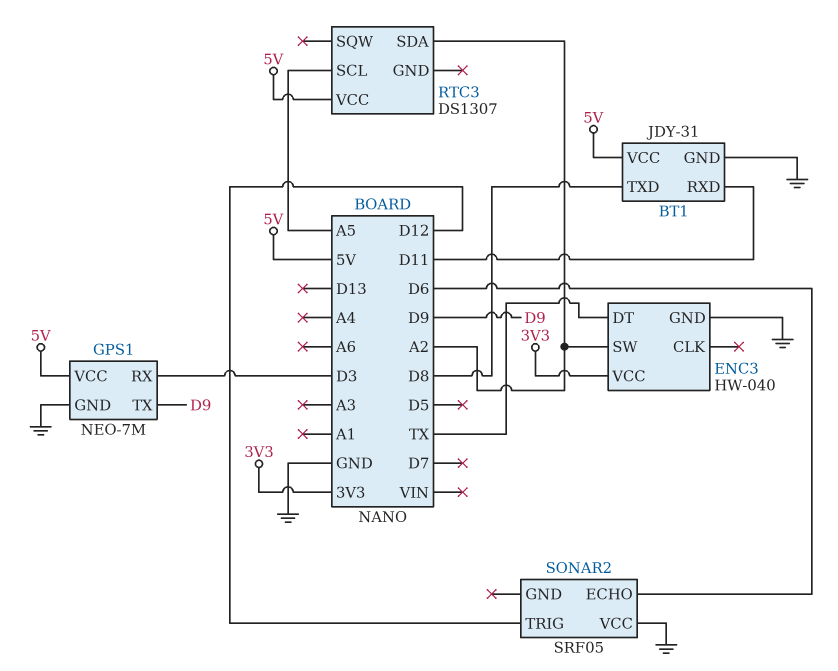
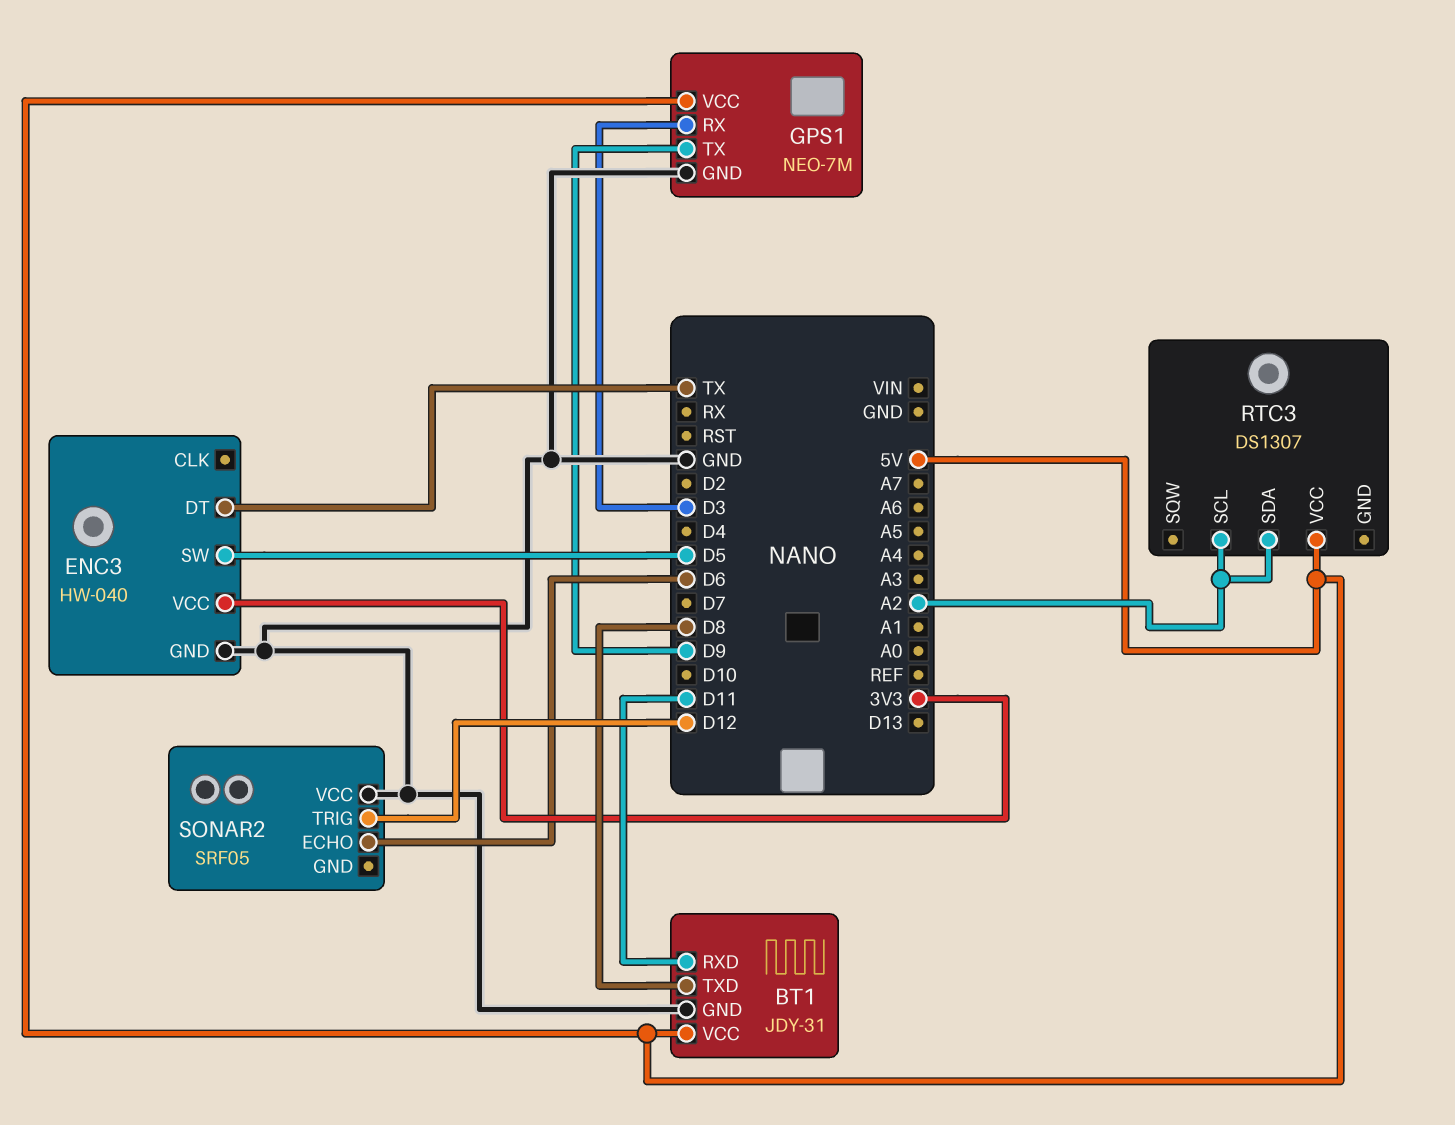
ENC3 pin SW: A2 -> D5
RTC3 pin SCL: A5 -> A2

